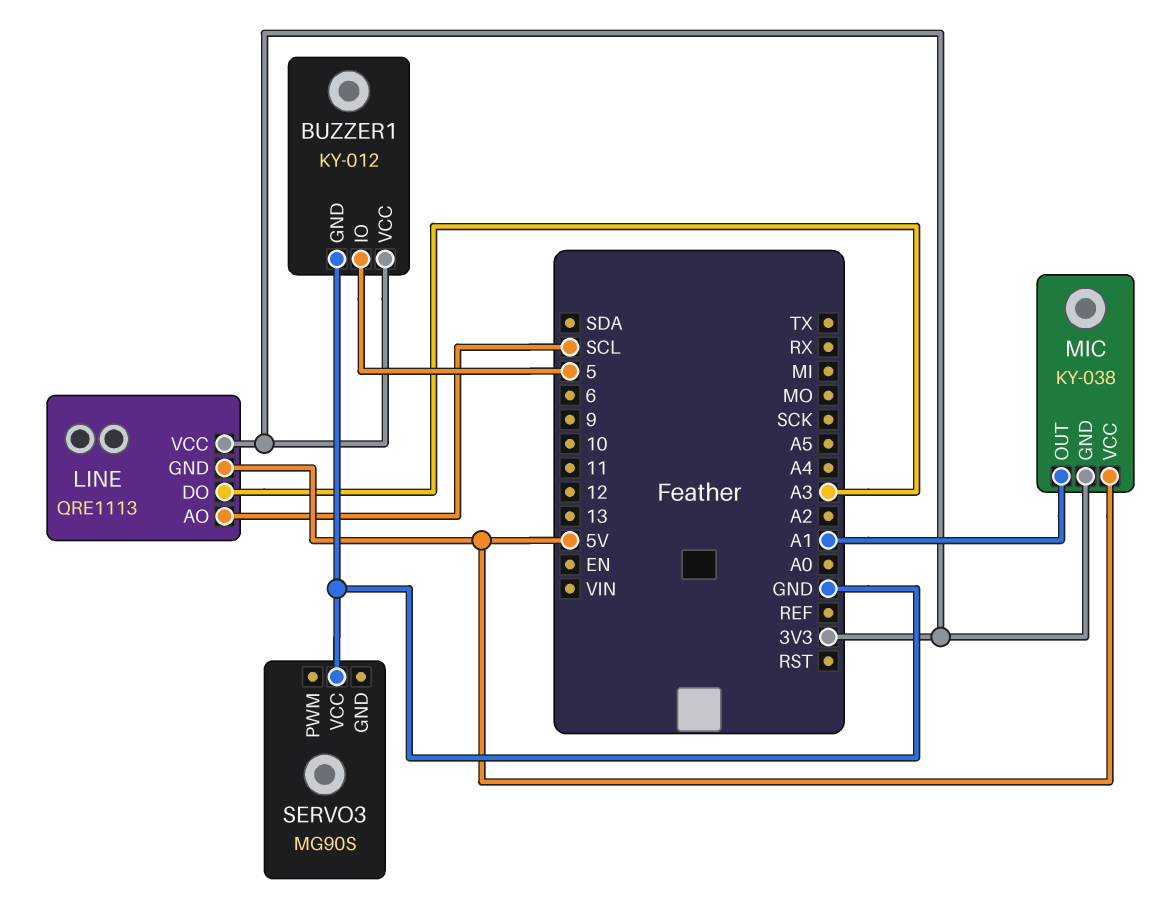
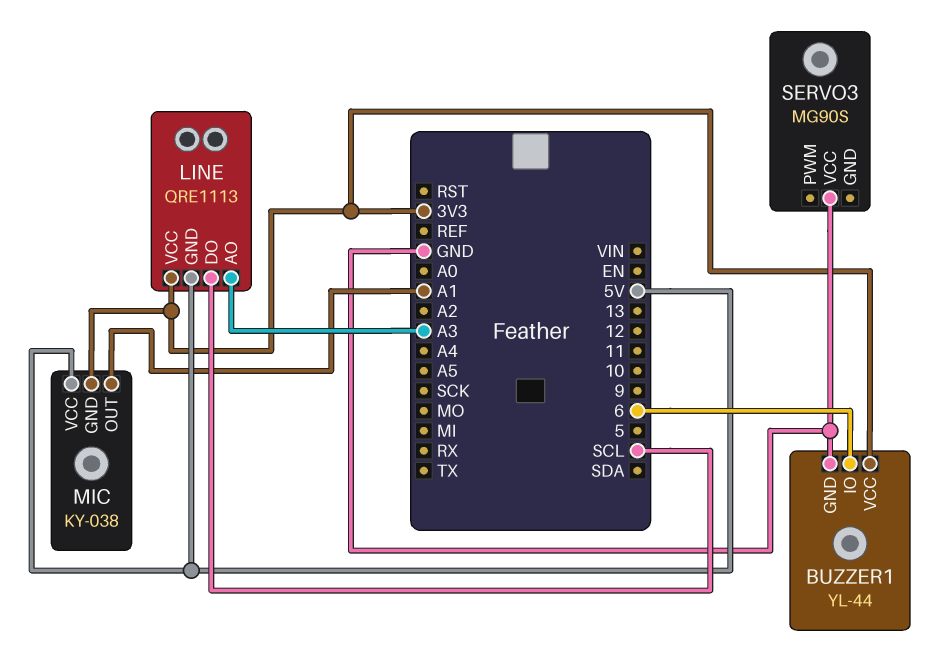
BUZZER1: KY-012 -> YL-44
BUZZER1 pin IO: 5 -> 6
LINE pin AO: SCL -> A3
LINE pin DO: A3 -> SCL

